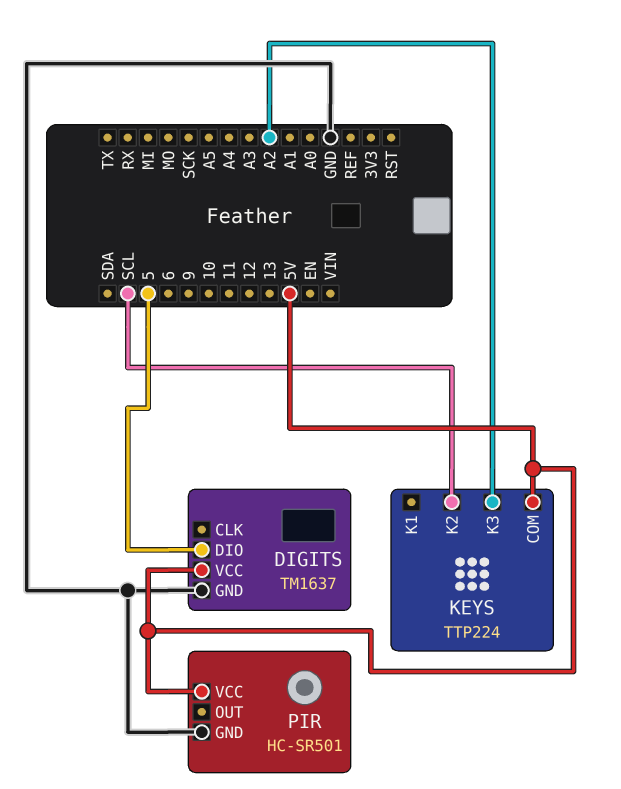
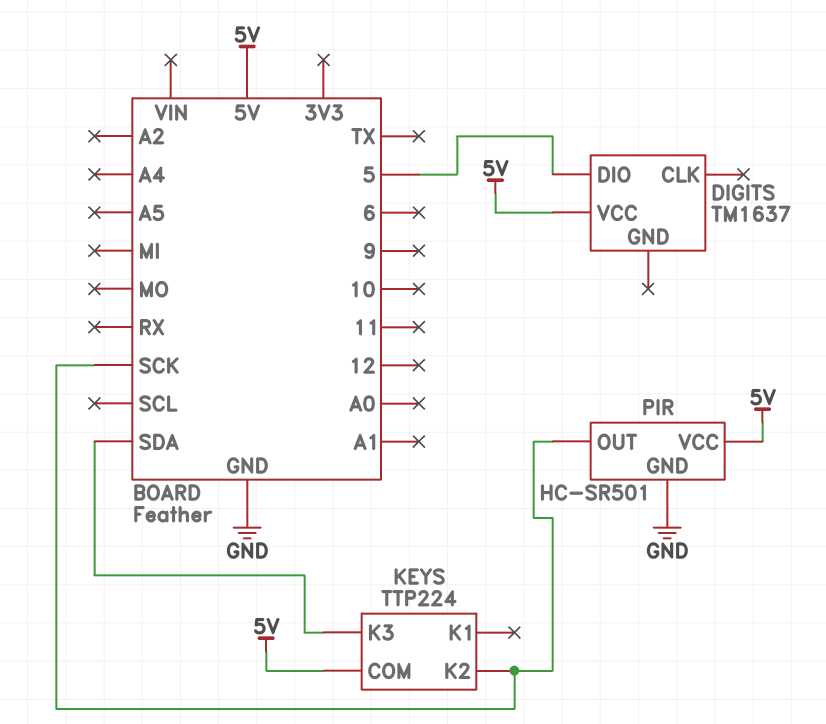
DIGITS pin GND: GND -> none
KEYS pin K2: SCL -> SCK
KEYS pin K3: A2 -> SDA
PIR pin OUT: none -> SCK

